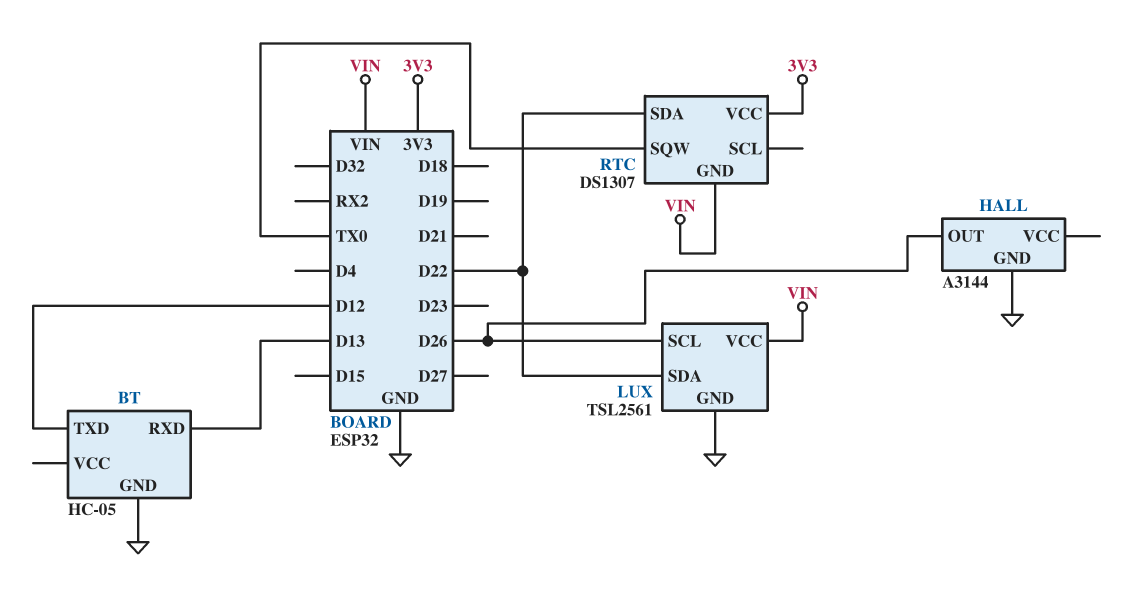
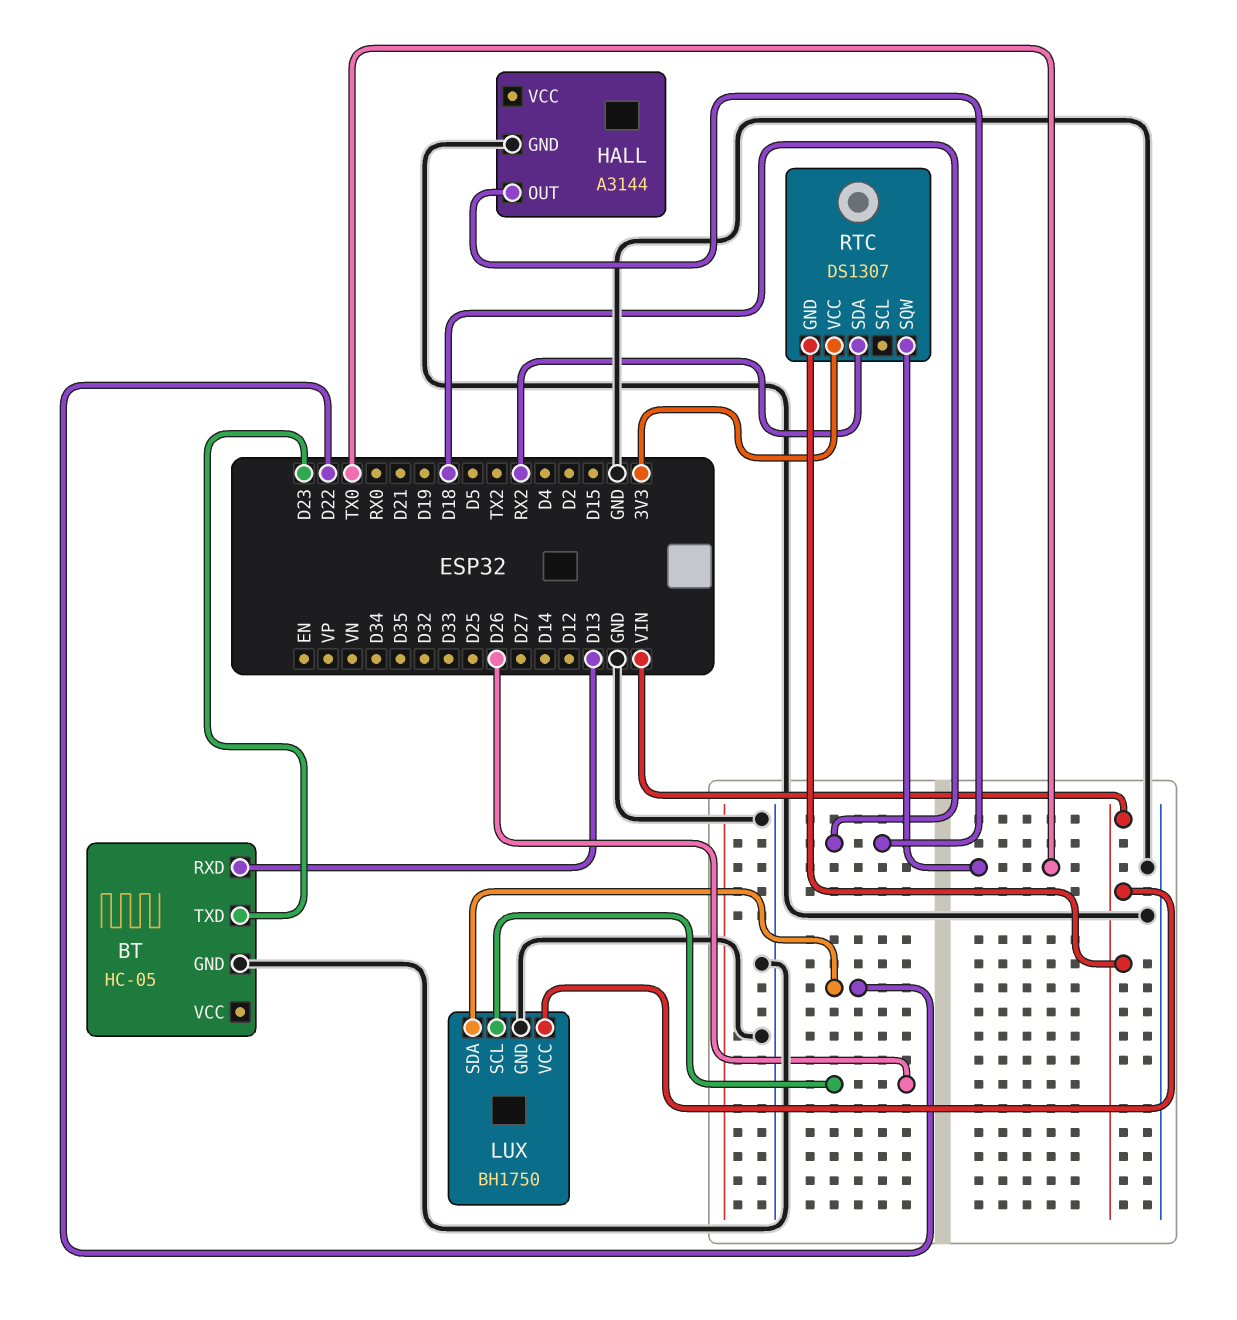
BT pin TXD: D12 -> D23
HALL pin OUT: D26 -> D18
LUX: TSL2561 -> BH1750
RTC pin SDA: D22 -> RX2

